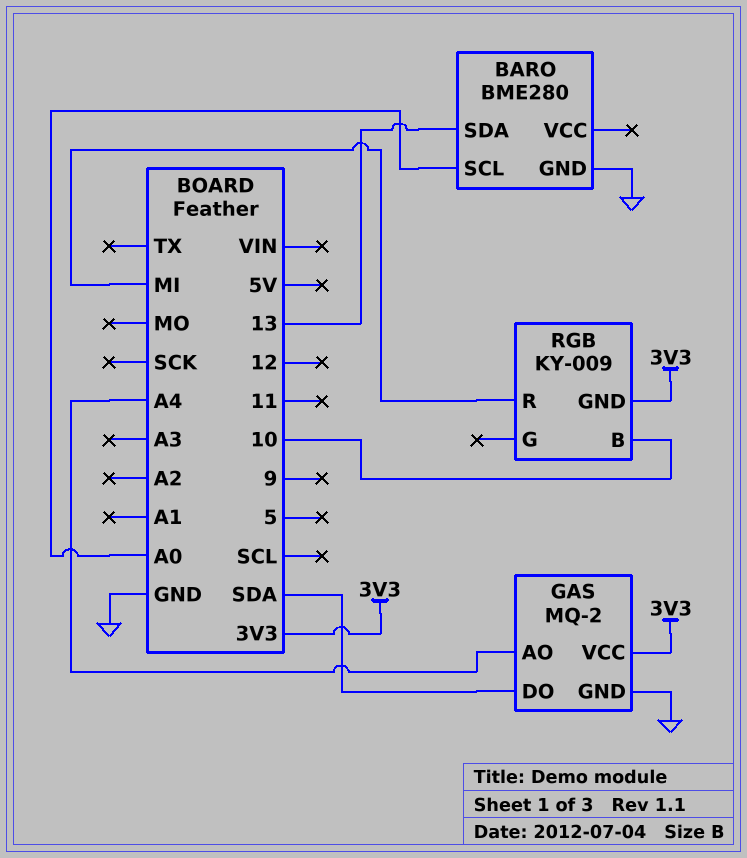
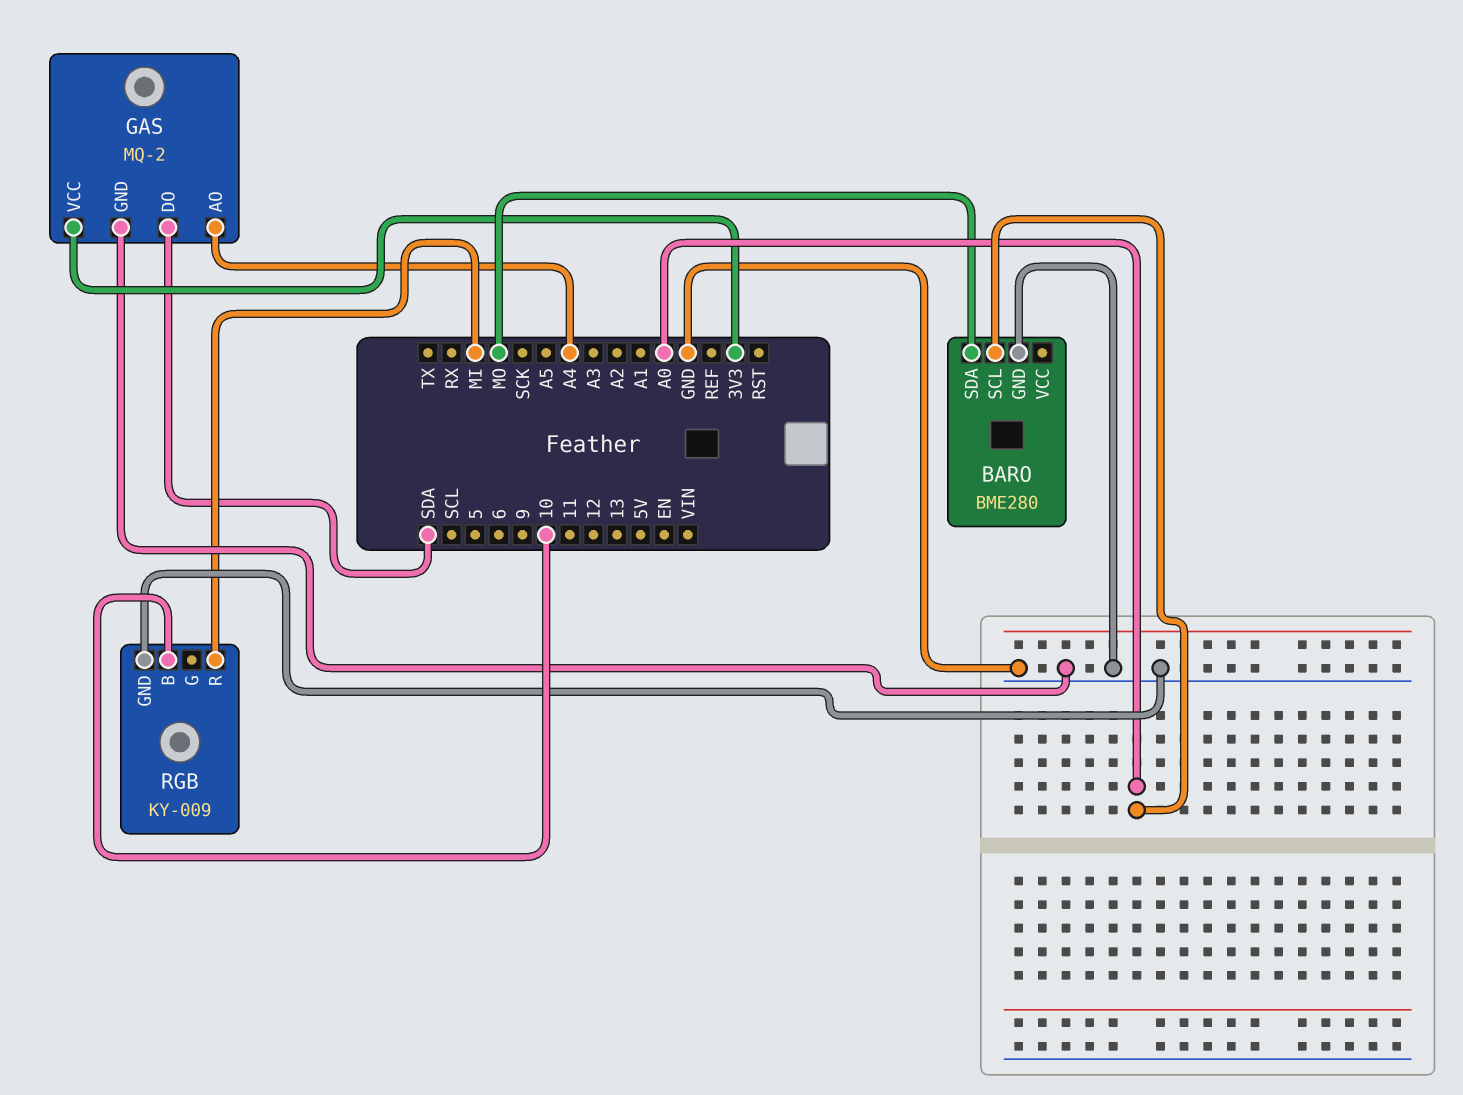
BARO pin SDA: 13 -> MO
RGB pin GND: 3V3 -> GND

